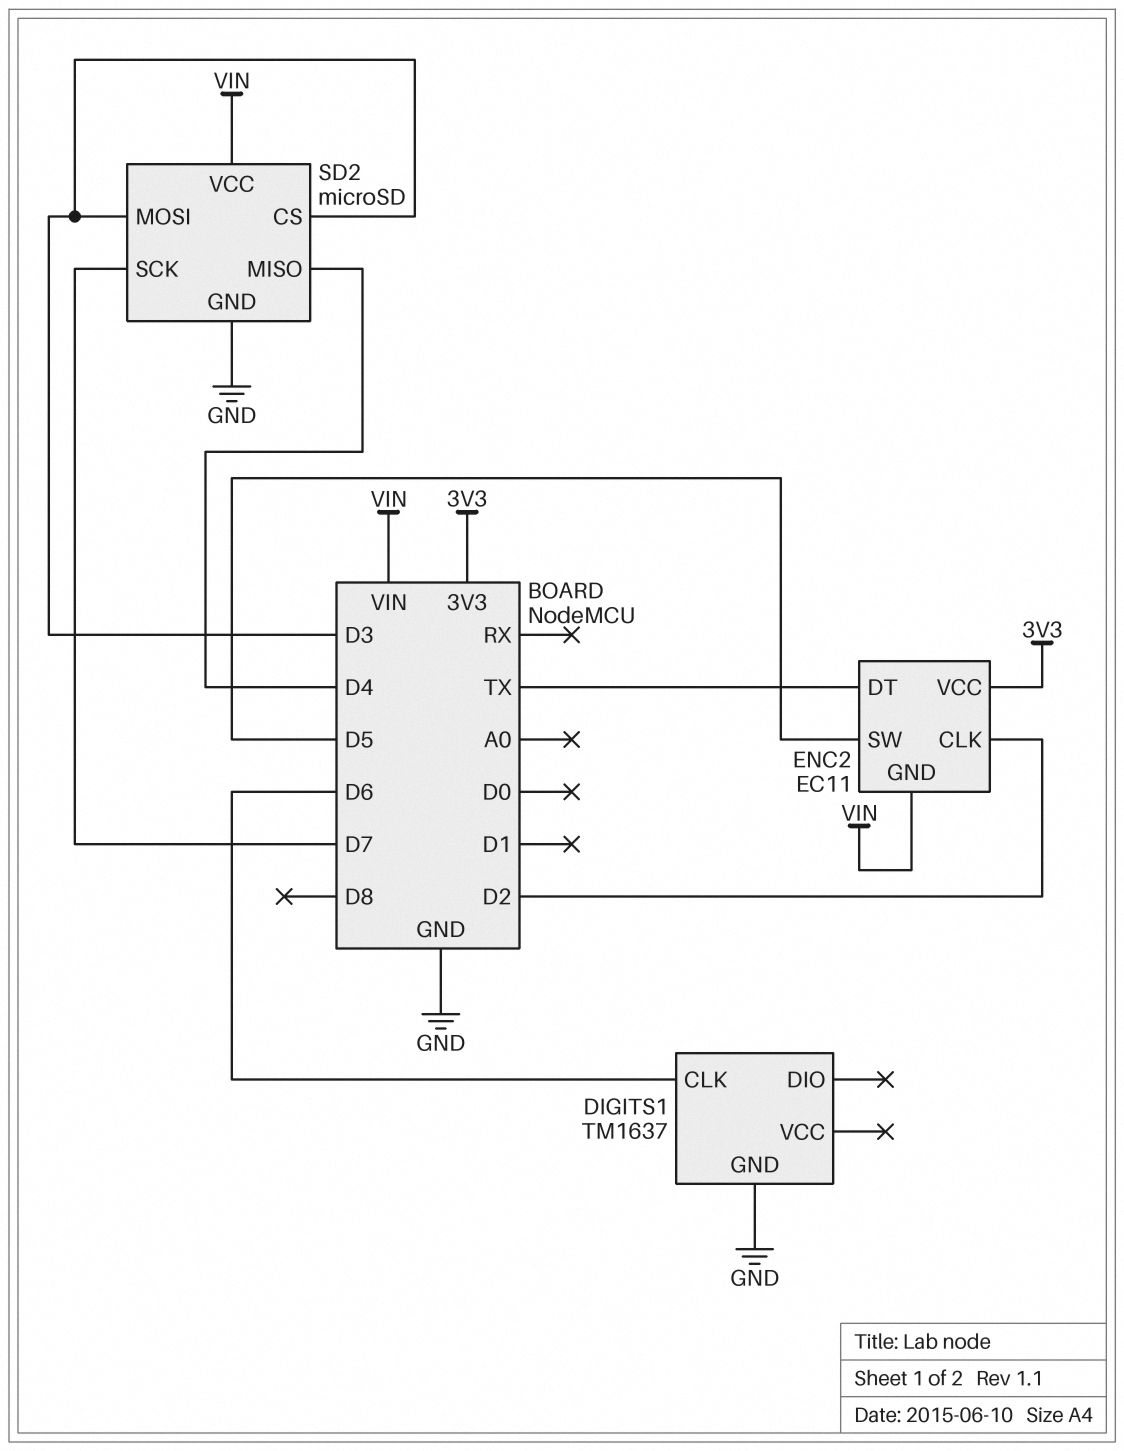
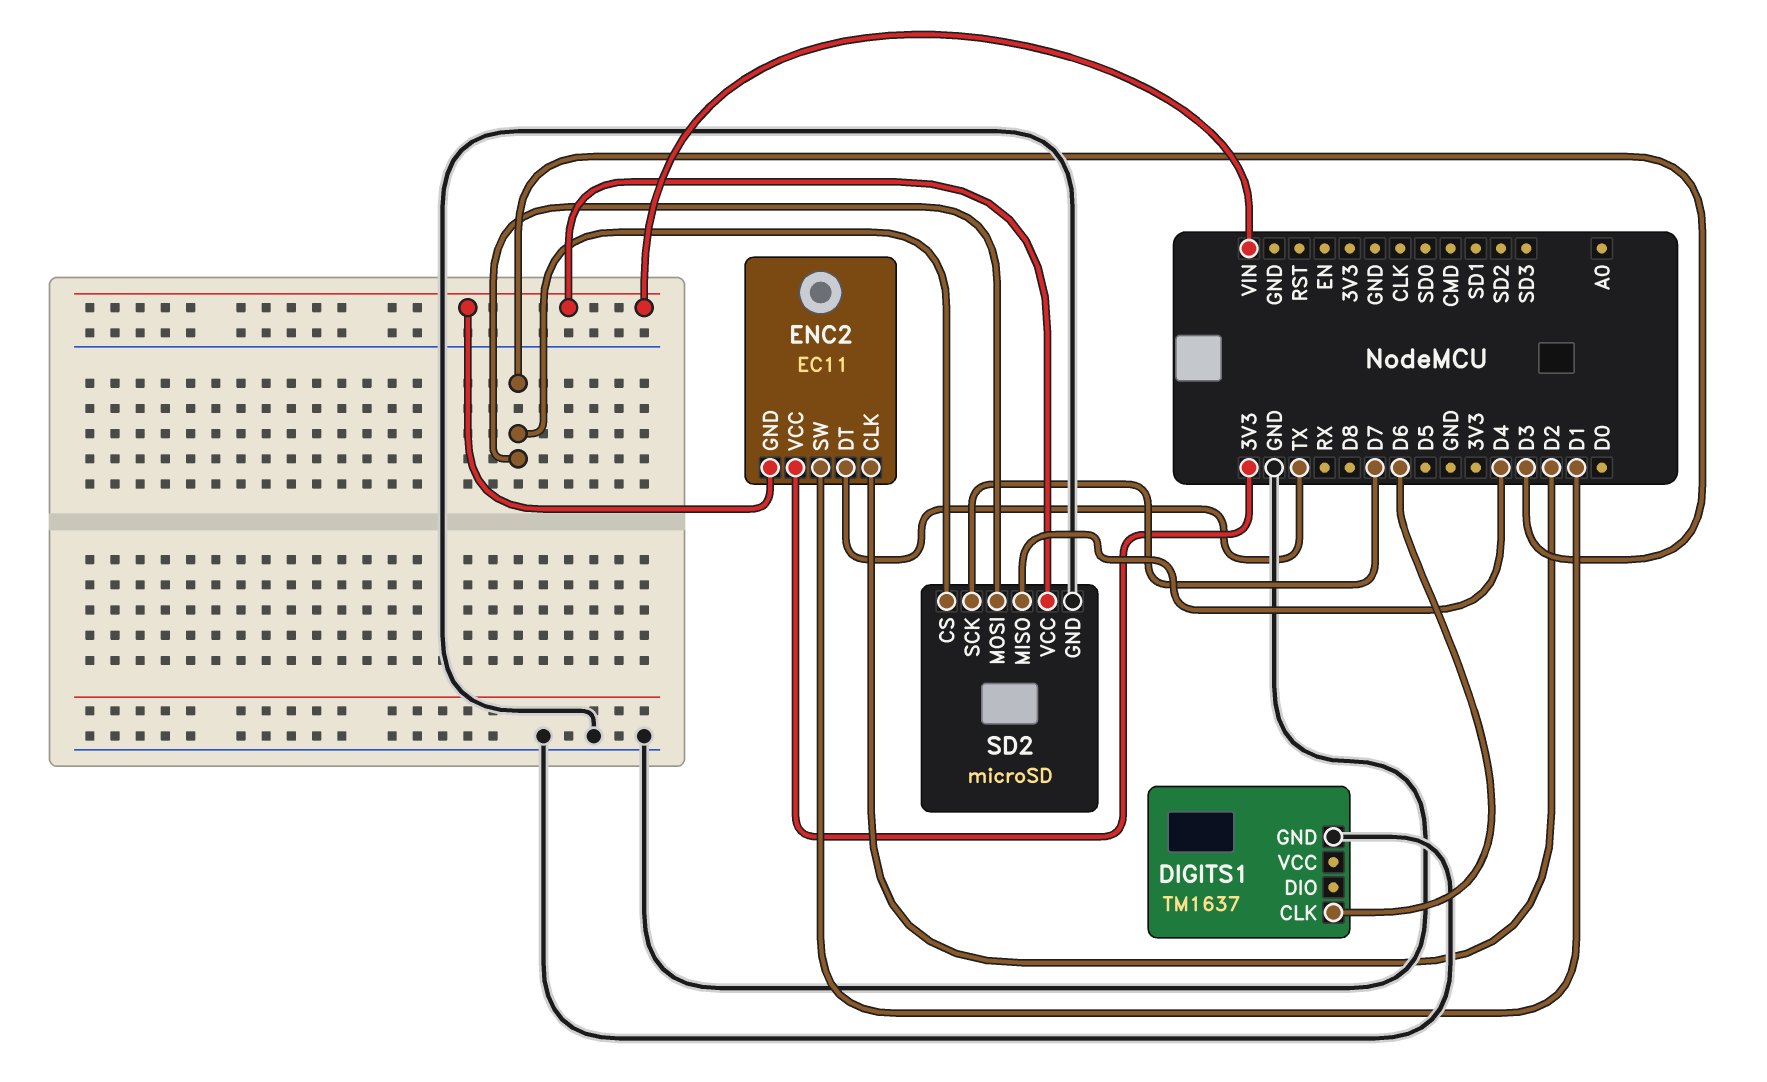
ENC2 pin SW: D5 -> D1

